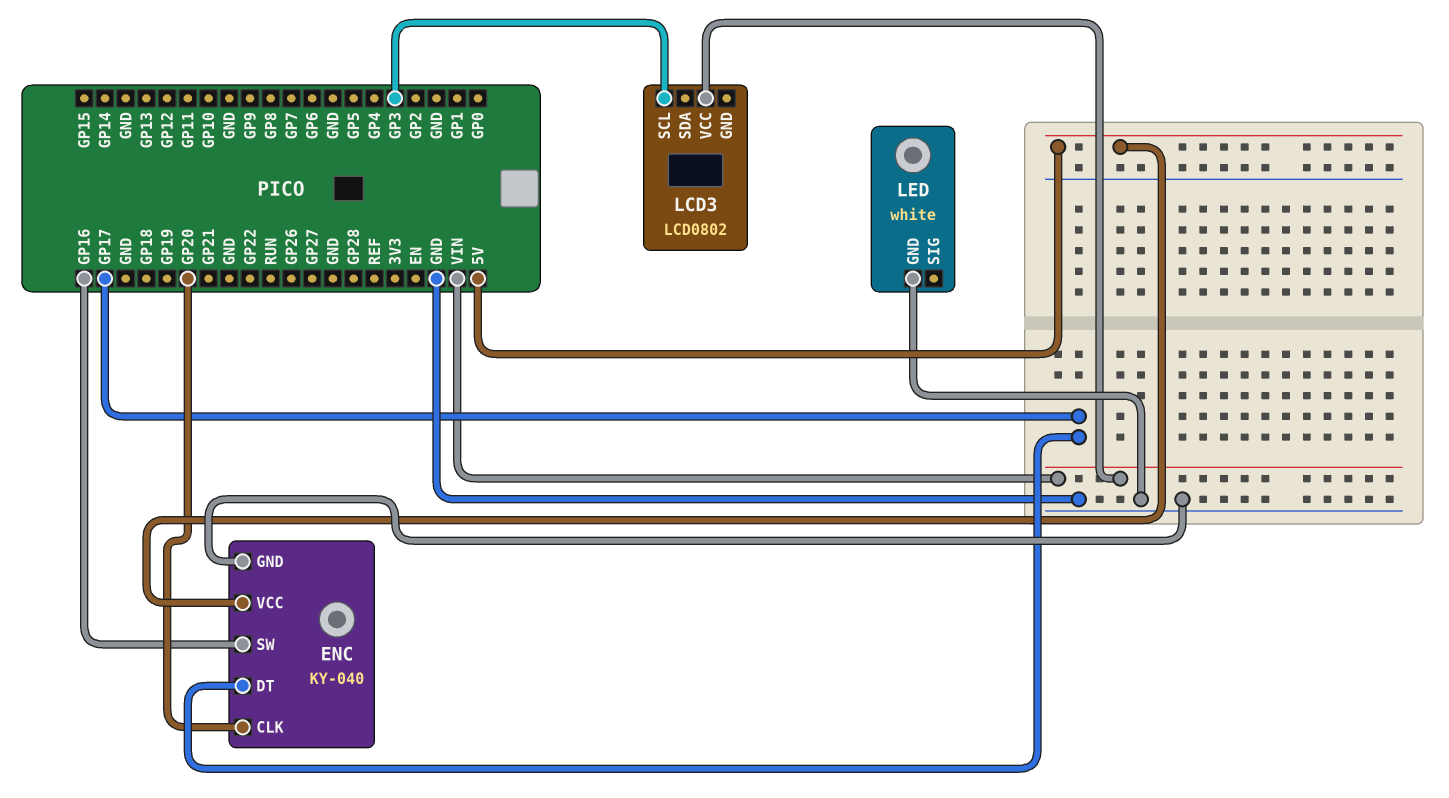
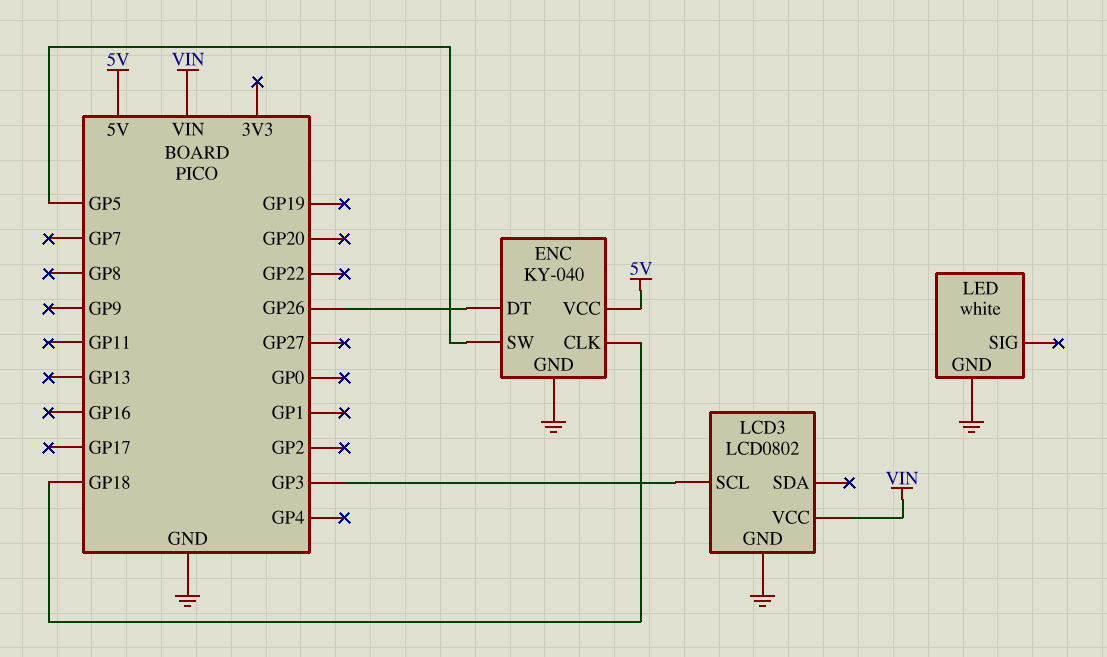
ENC pin CLK: GP20 -> GP18
ENC pin DT: GP17 -> GP26
ENC pin SW: GP16 -> GP5
LCD3 pin GND: none -> GND

